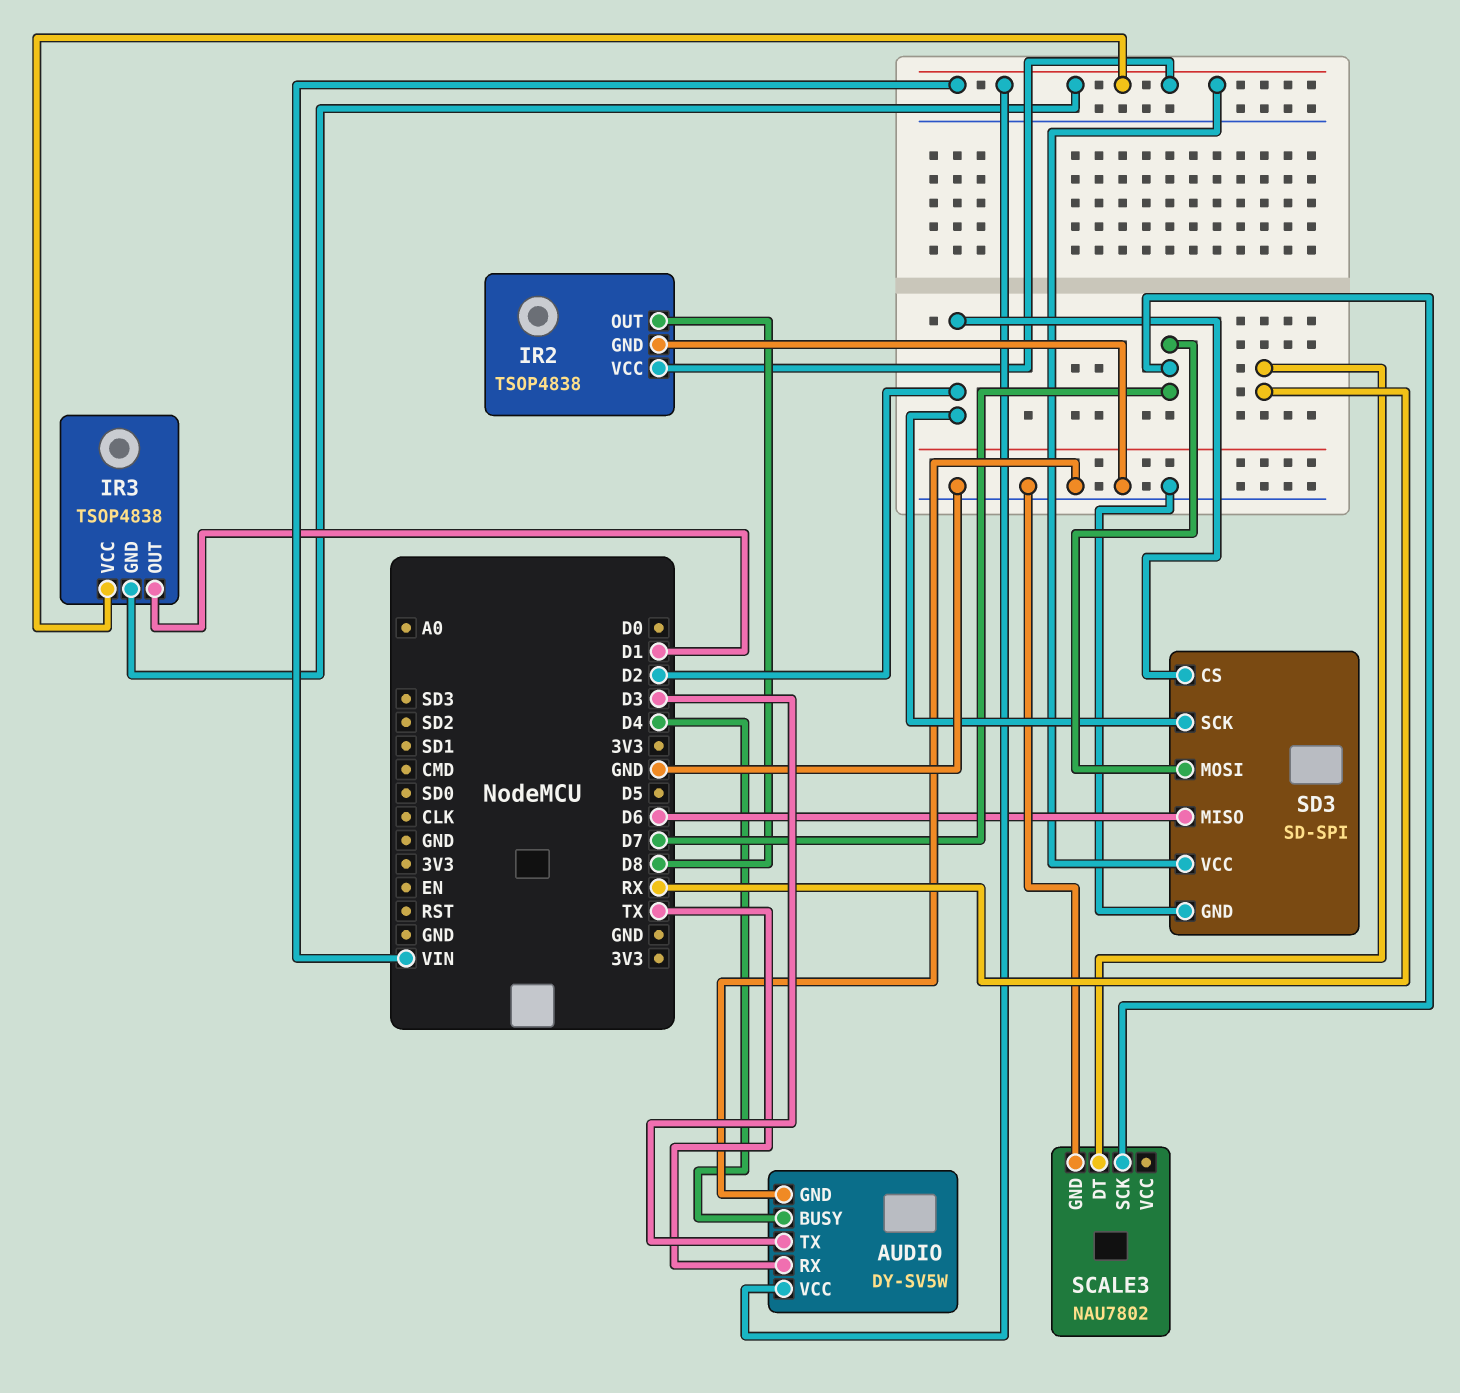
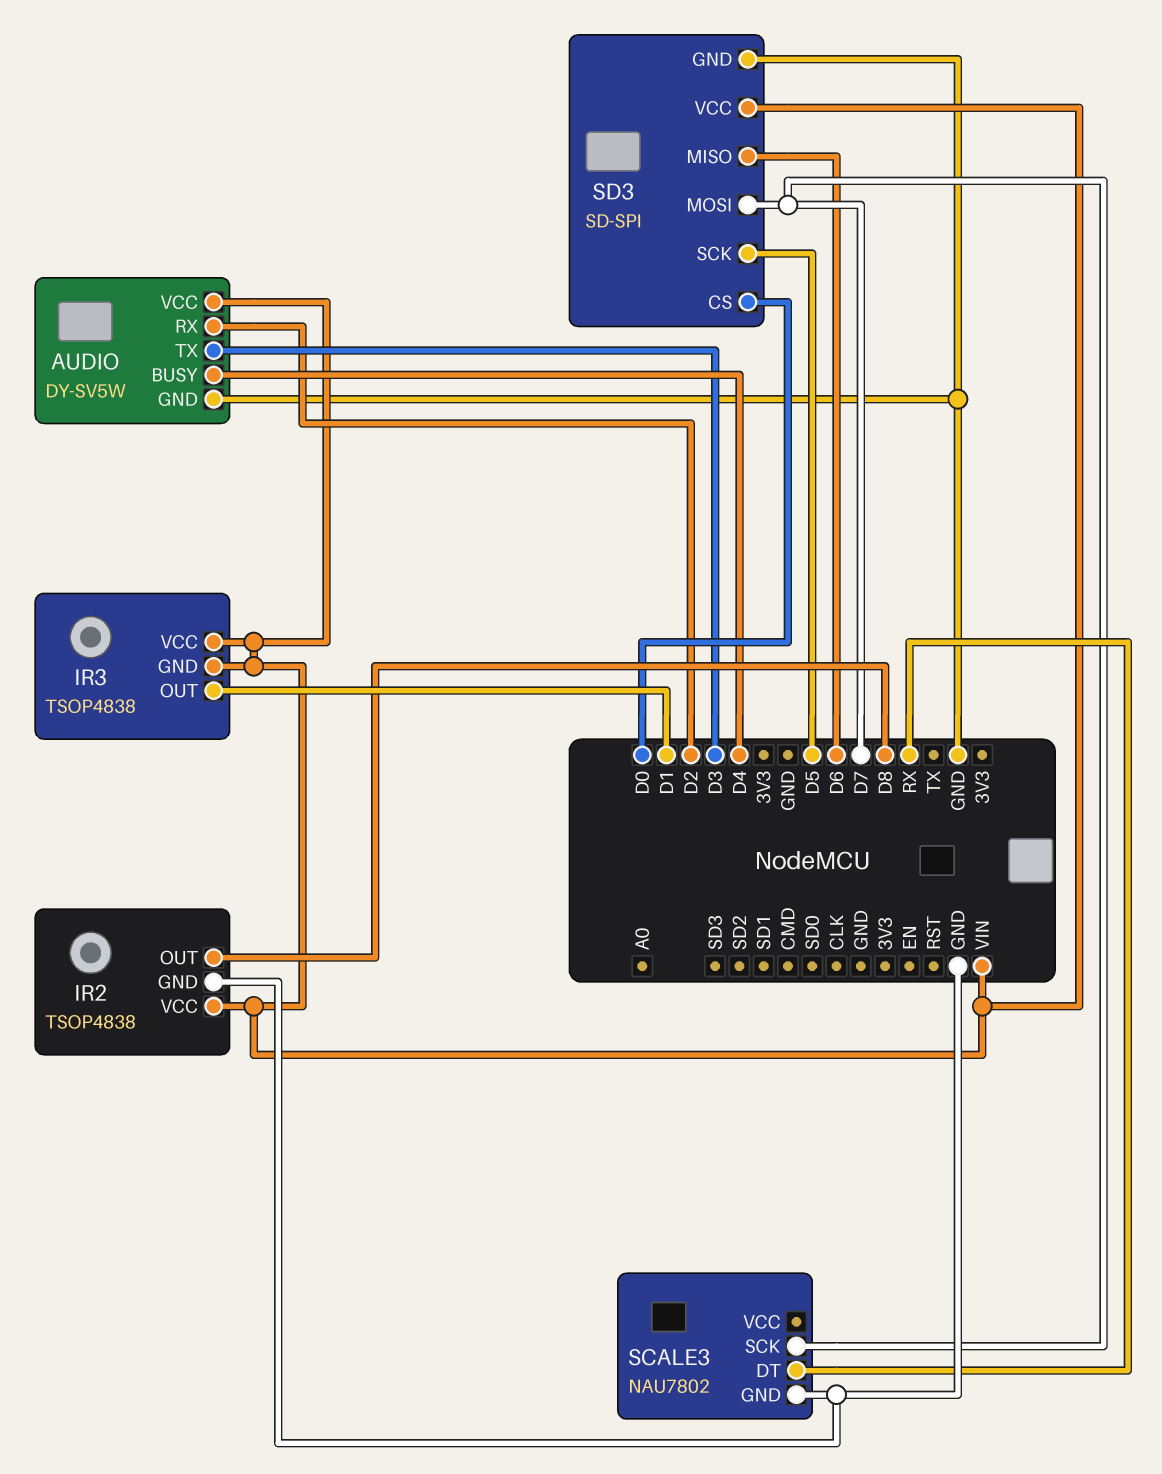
AUDIO pin RX: TX -> D2
SD3 pin CS: D2 -> D0
SD3 pin SCK: D2 -> D5

